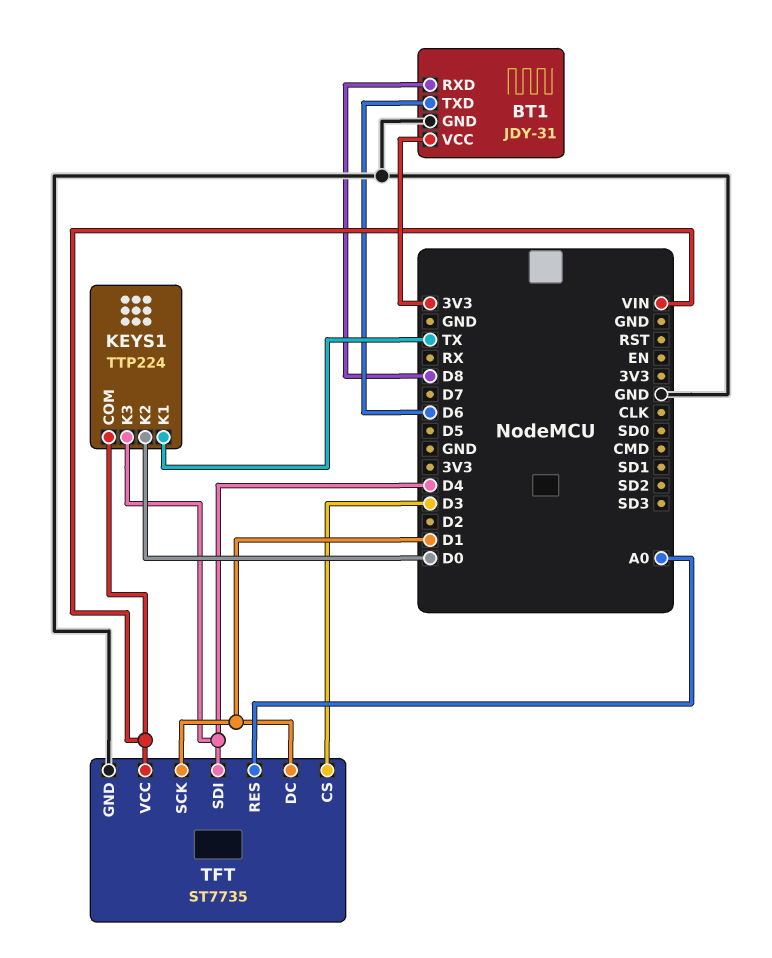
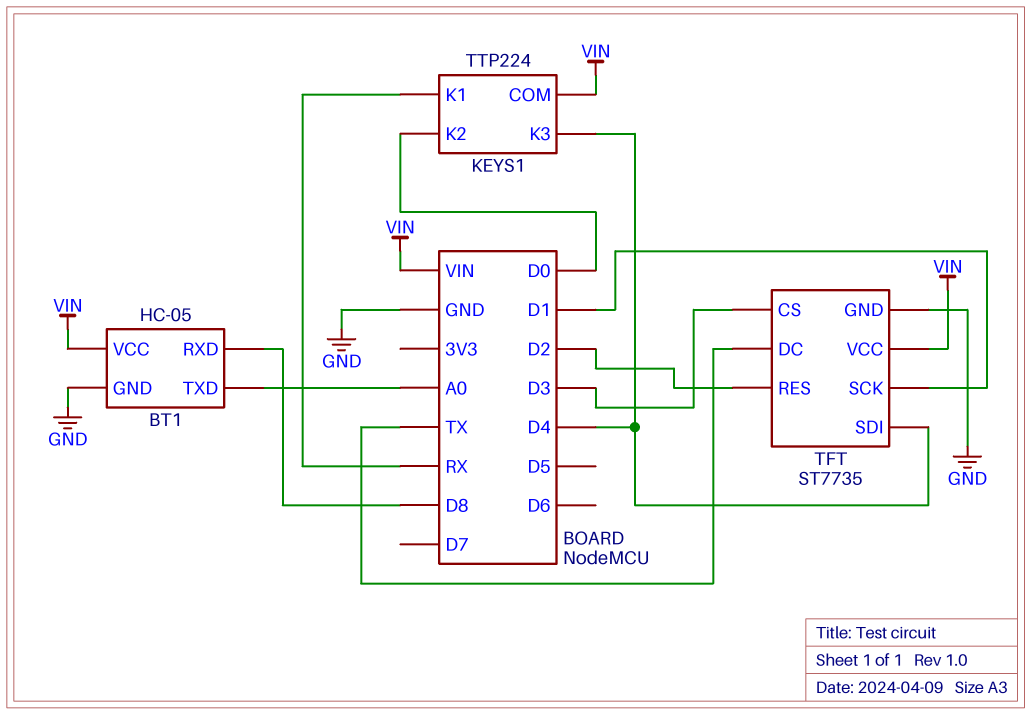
BT1: JDY-31 -> HC-05
BT1 pin TXD: D6 -> A0
BT1 pin VCC: 3V3 -> VIN
KEYS1 pin K1: TX -> RX
TFT pin DC: D1 -> TX
TFT pin RES: A0 -> D2

